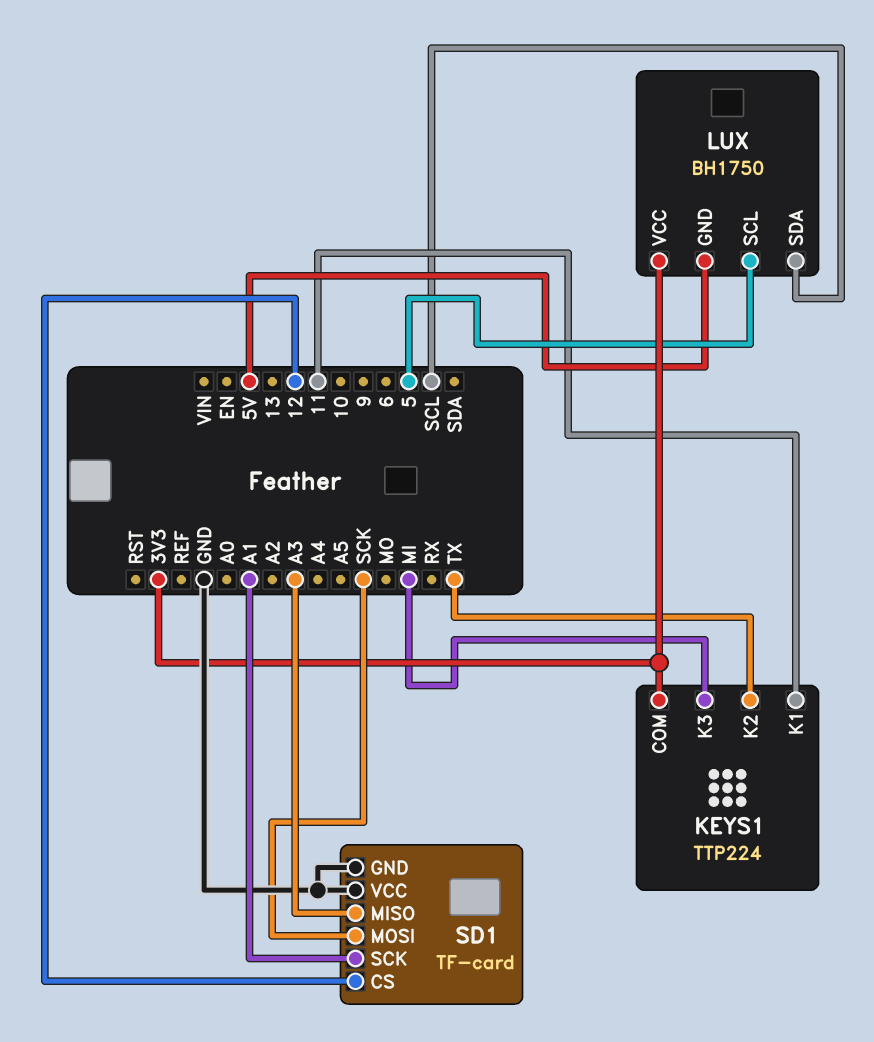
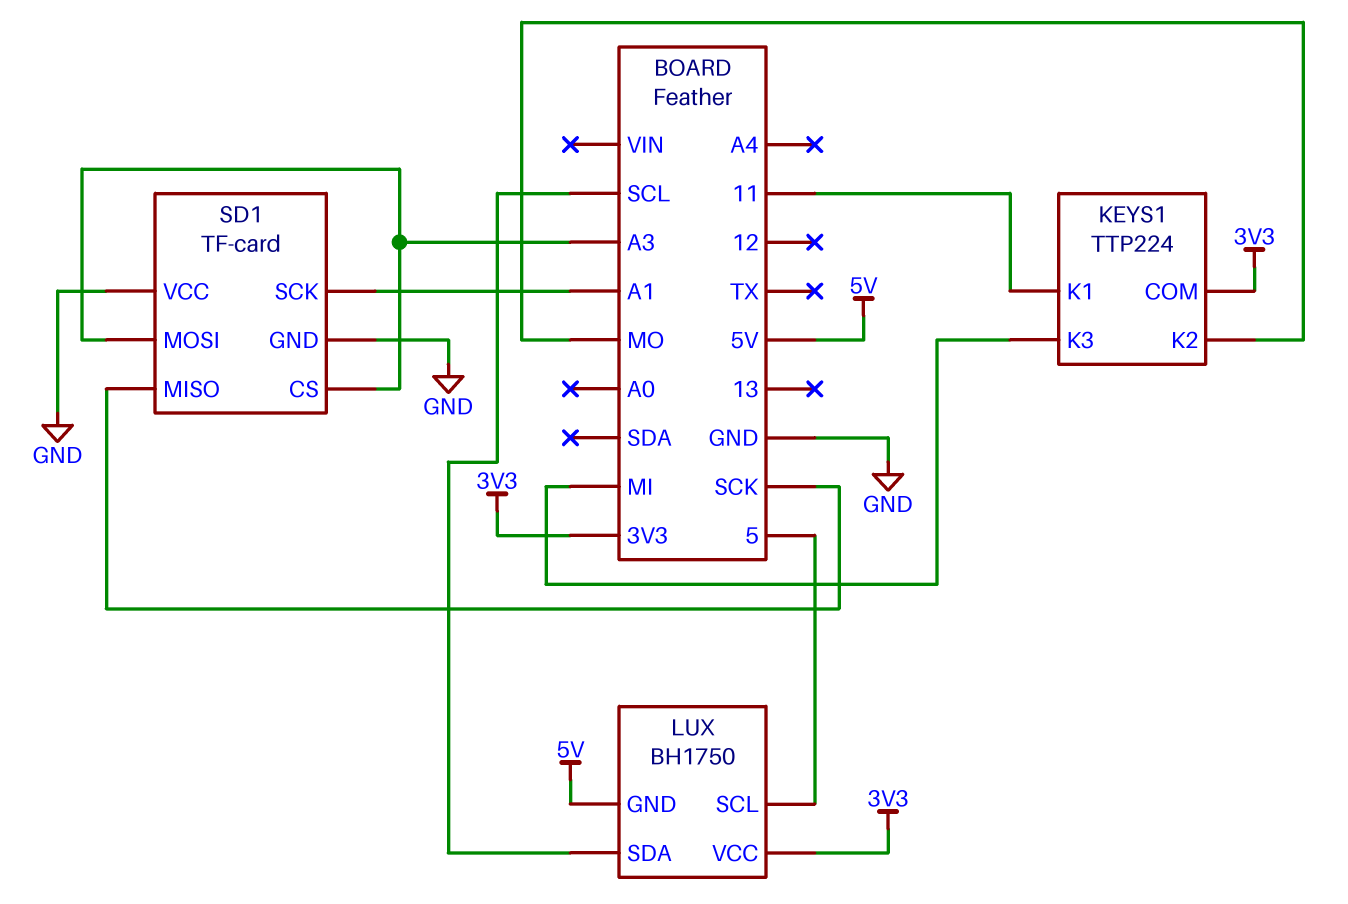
KEYS1 pin K2: TX -> MO
SD1 pin CS: 12 -> A3
SD1 pin MISO: A3 -> SCK
SD1 pin MOSI: SCK -> A3

